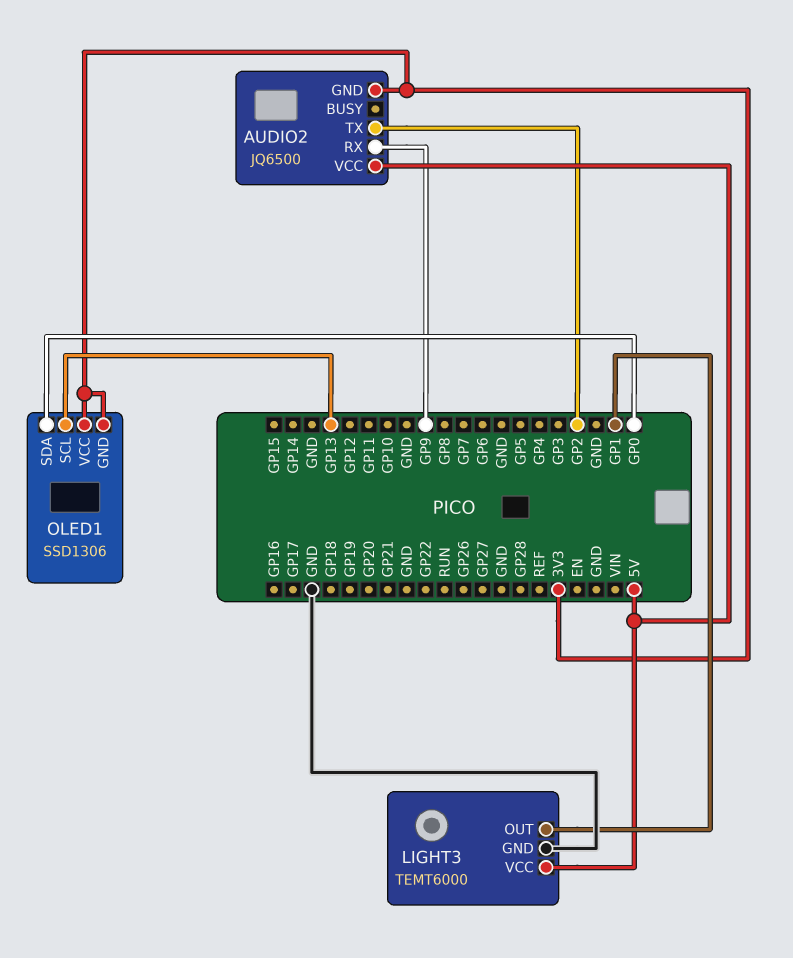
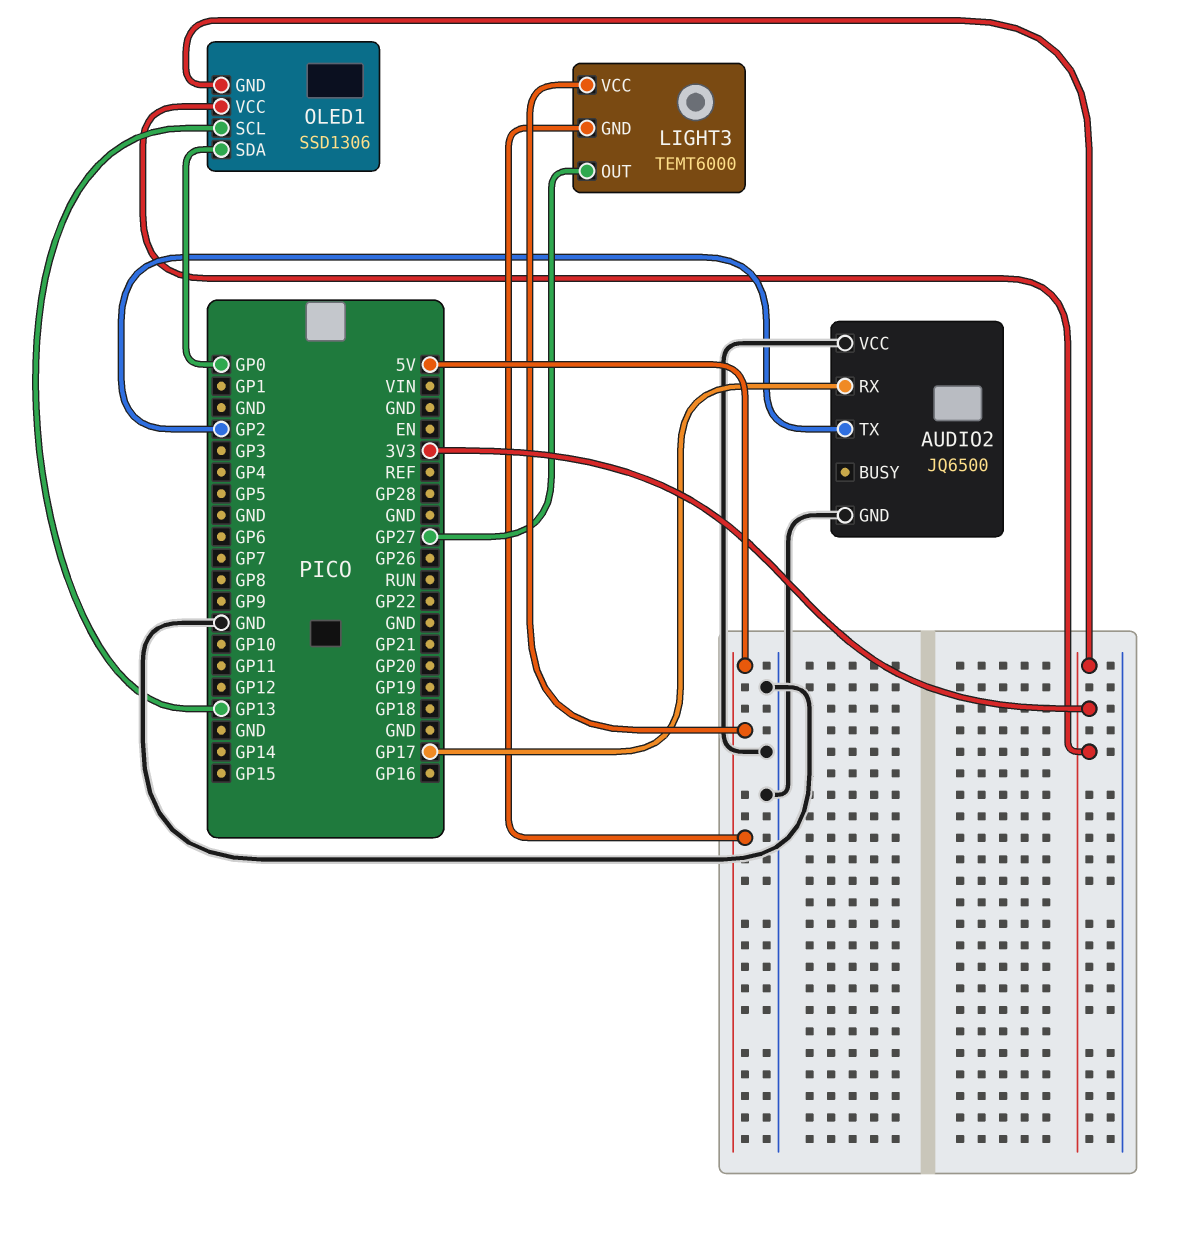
AUDIO2 pin GND: 3V3 -> GND
AUDIO2 pin RX: GP9 -> GP17
AUDIO2 pin VCC: 5V -> GND
LIGHT3 pin GND: GND -> 5V
LIGHT3 pin OUT: GP1 -> GP27

